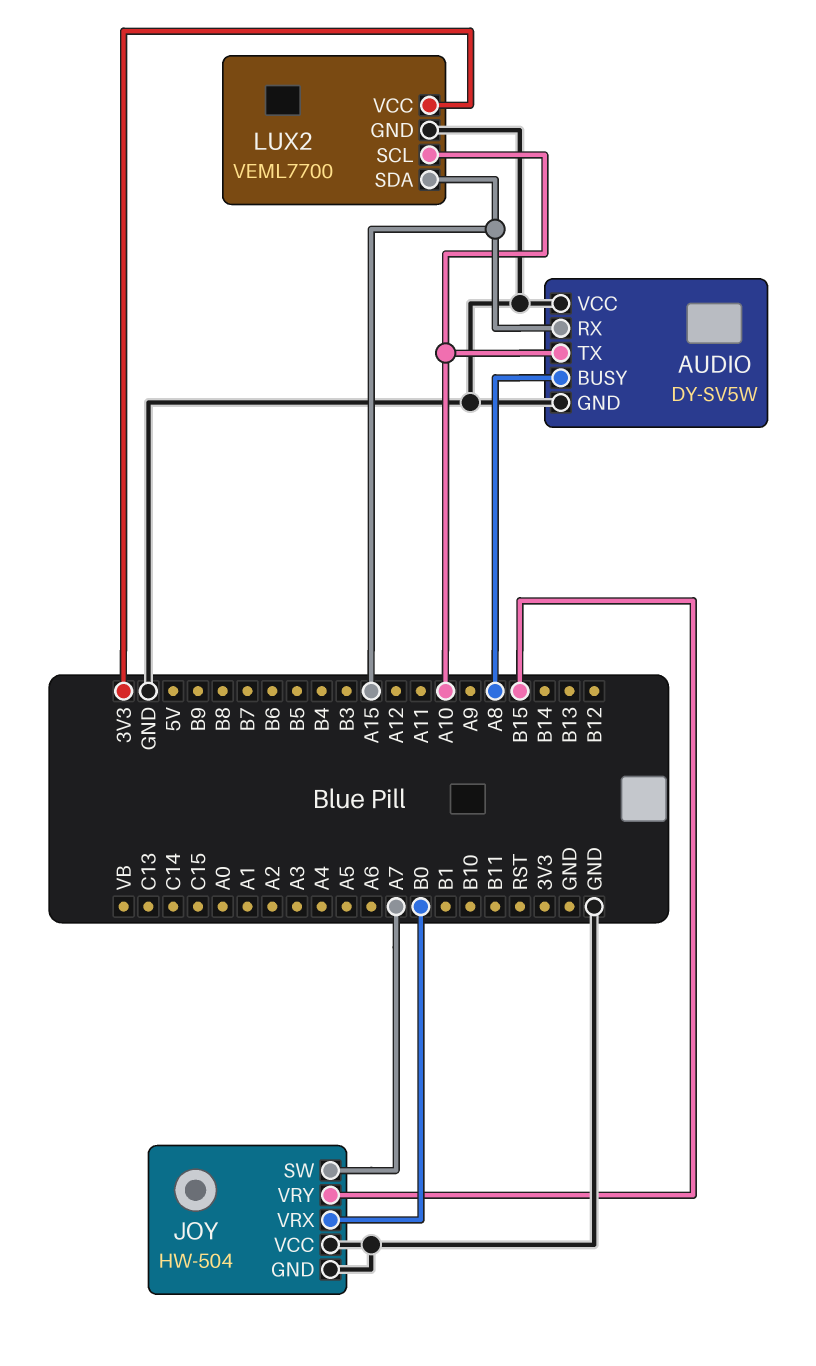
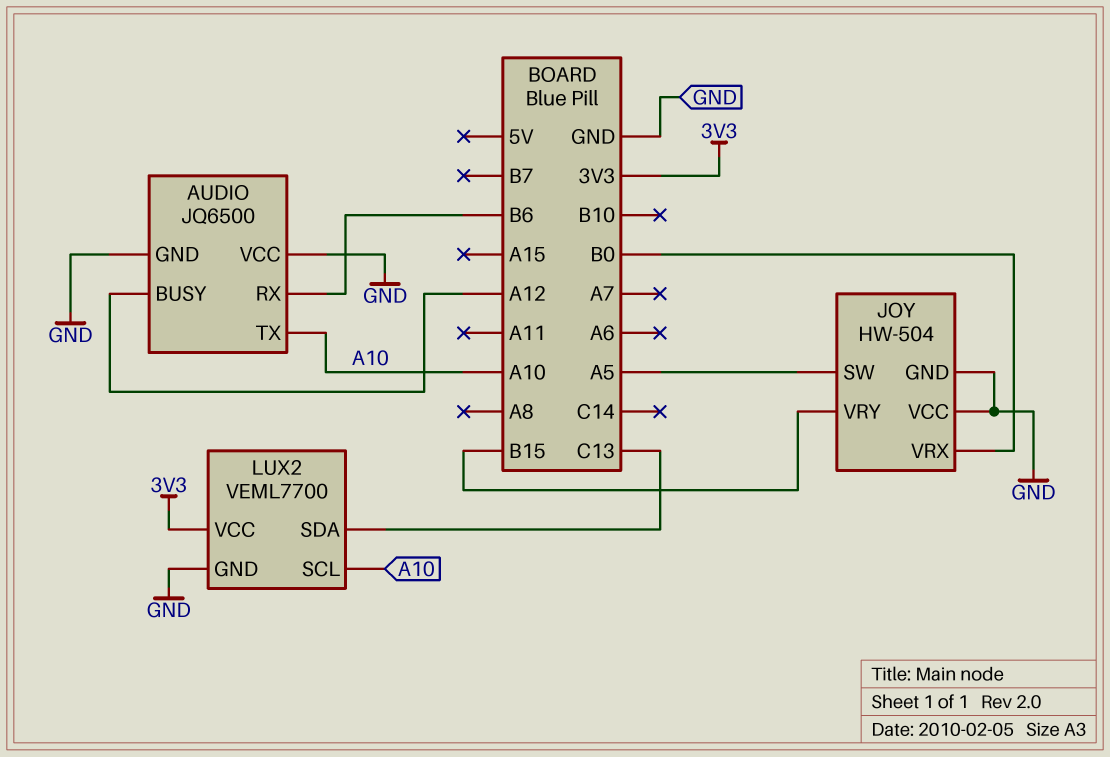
AUDIO: DY-SV5W -> JQ6500
AUDIO pin BUSY: A8 -> A12
AUDIO pin RX: A15 -> B6
JOY pin SW: A7 -> A5
LUX2 pin SDA: A15 -> C13

